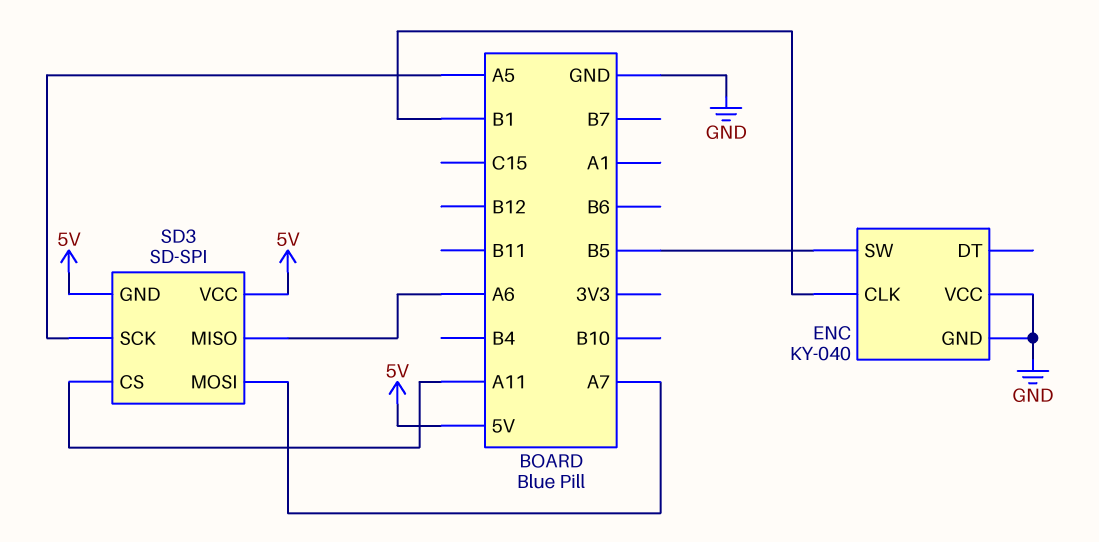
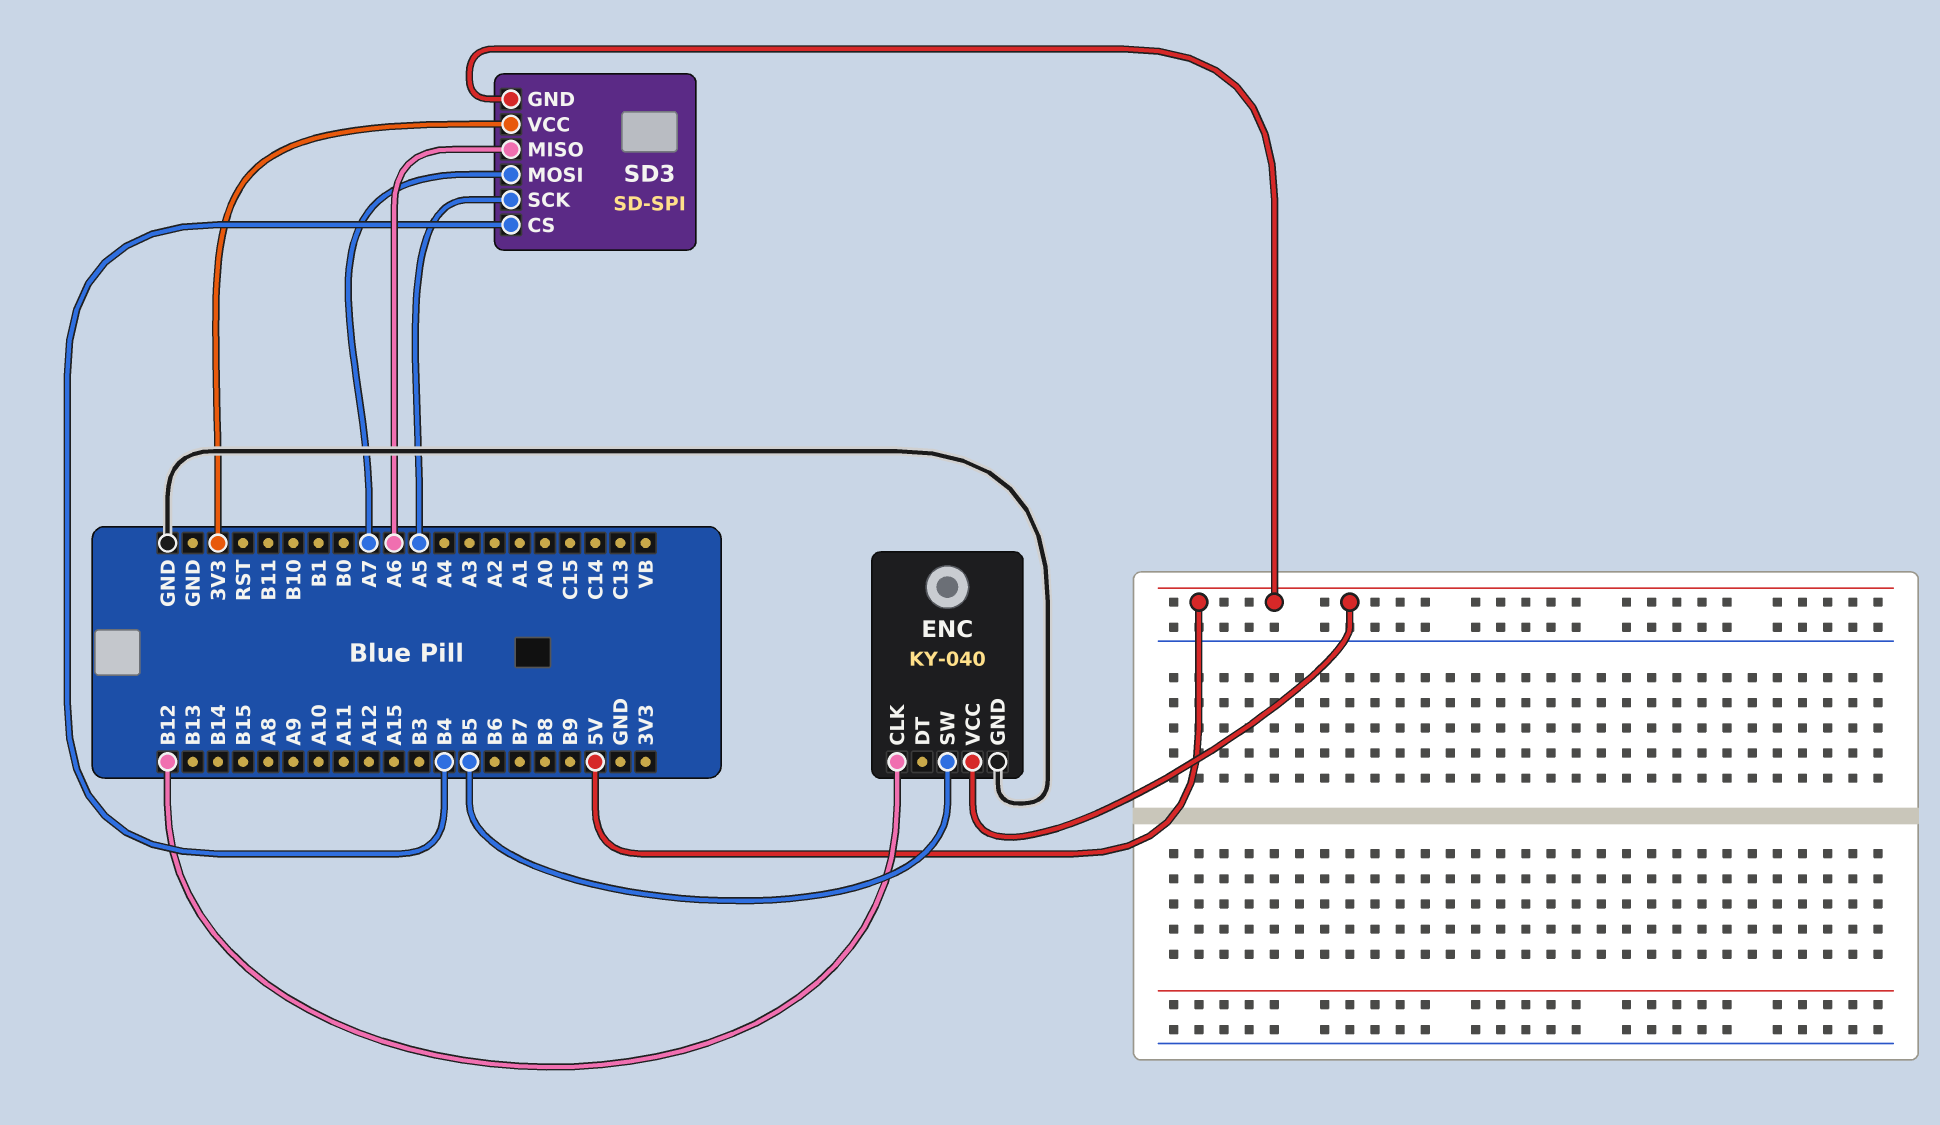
ENC pin CLK: B1 -> B12
ENC pin VCC: GND -> 5V
SD3 pin CS: A11 -> B4
SD3 pin VCC: 5V -> 3V3

